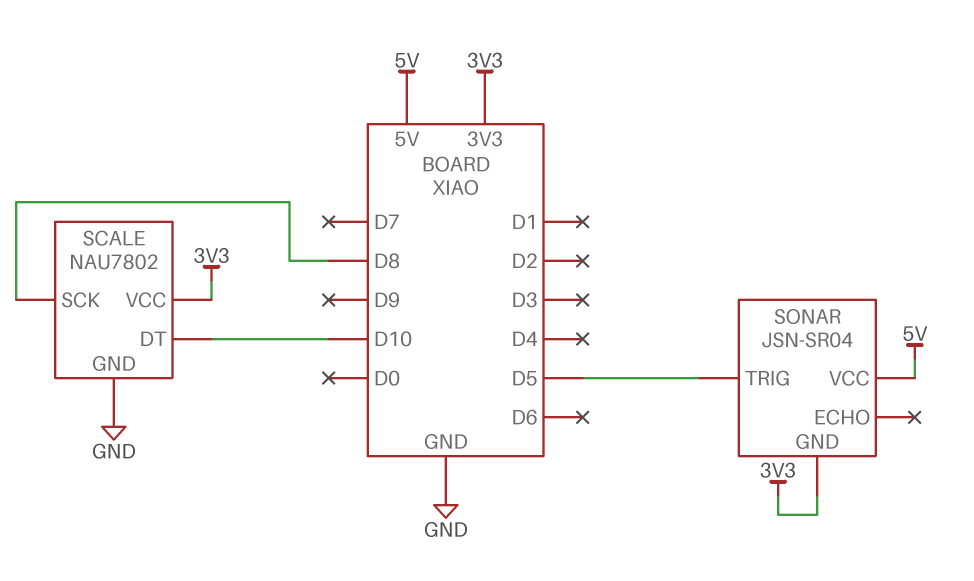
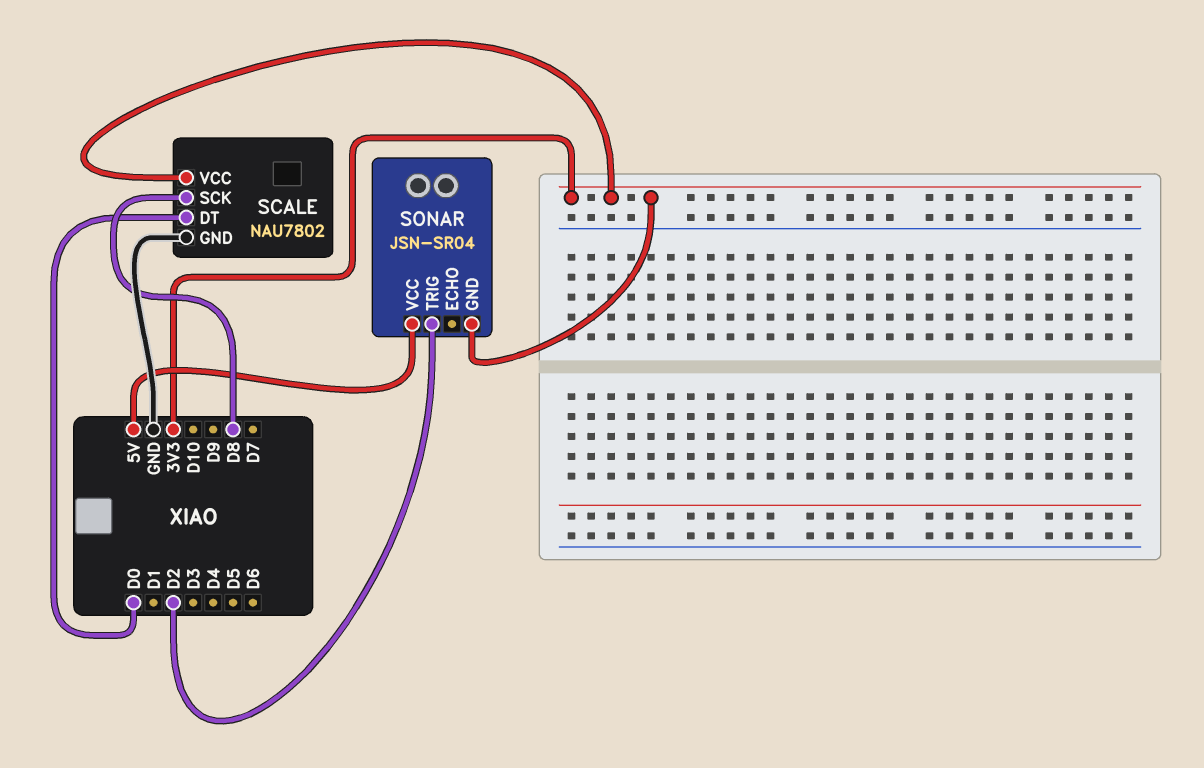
SCALE pin DT: D10 -> D0
SONAR pin TRIG: D5 -> D2

